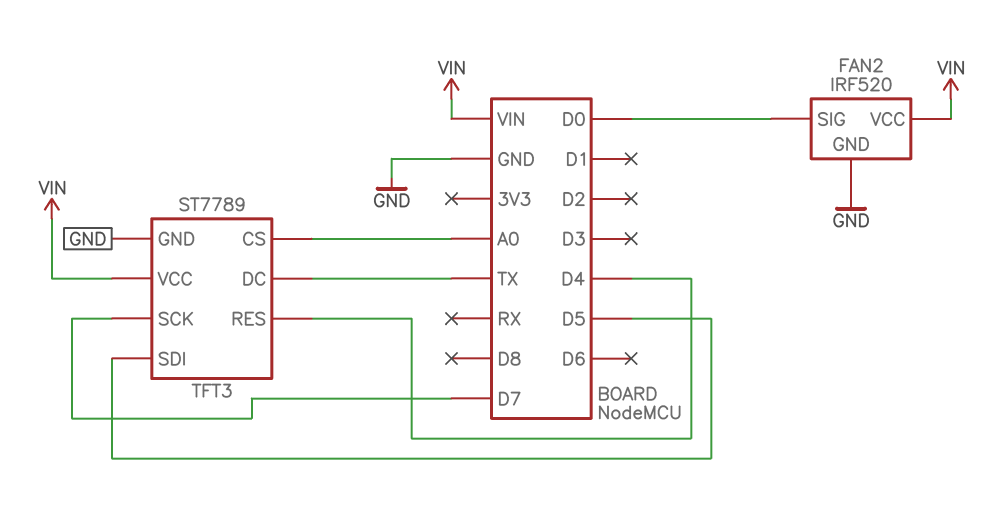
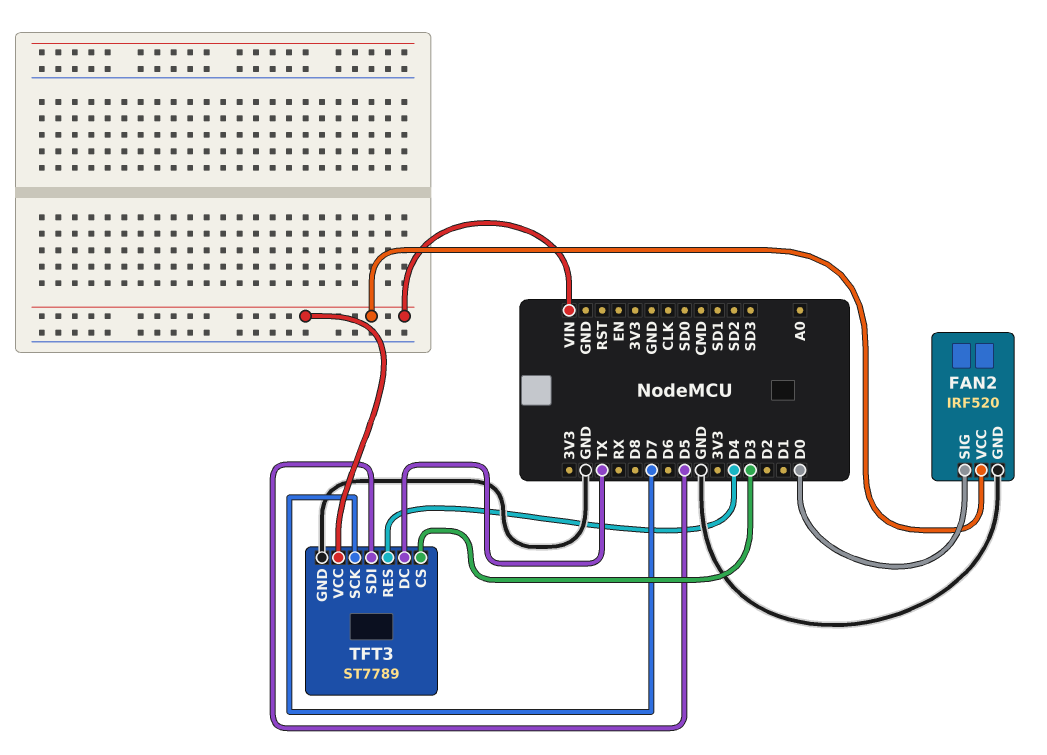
TFT3 pin CS: A0 -> D3

